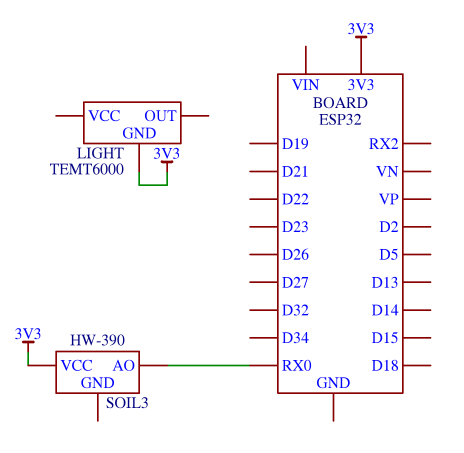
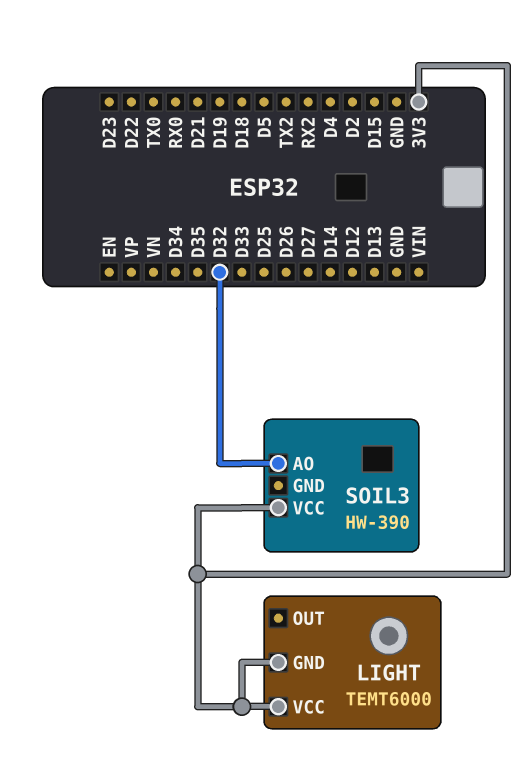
LIGHT pin VCC: none -> 3V3
SOIL3 pin AO: RX0 -> D32

